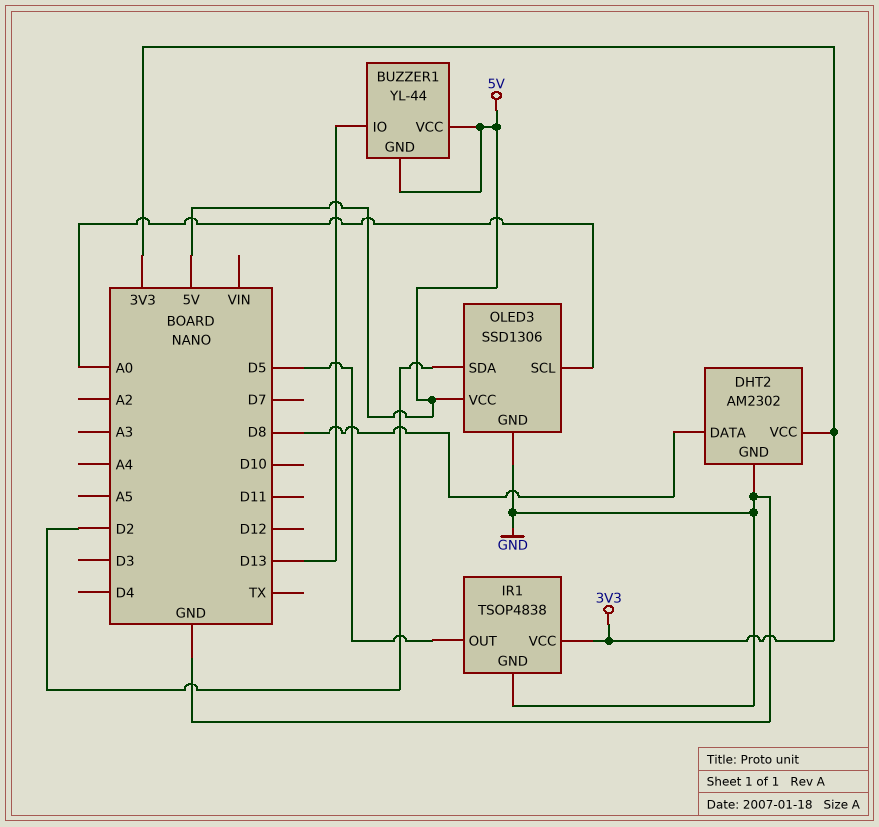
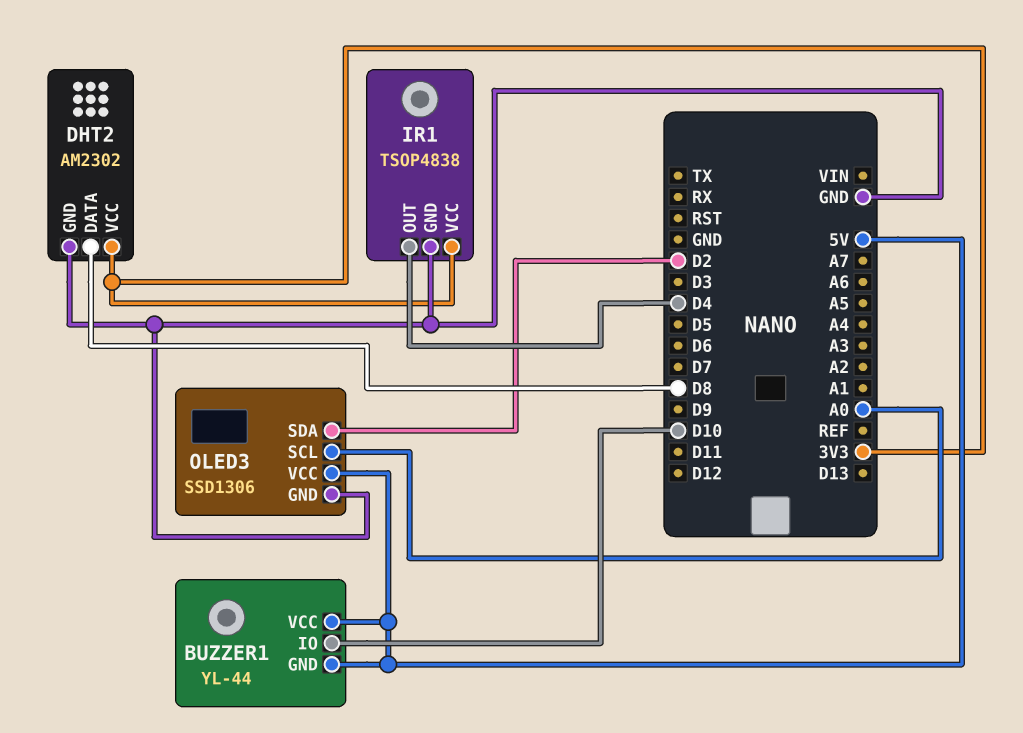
BUZZER1 pin IO: D13 -> D10
IR1 pin OUT: D5 -> D4

